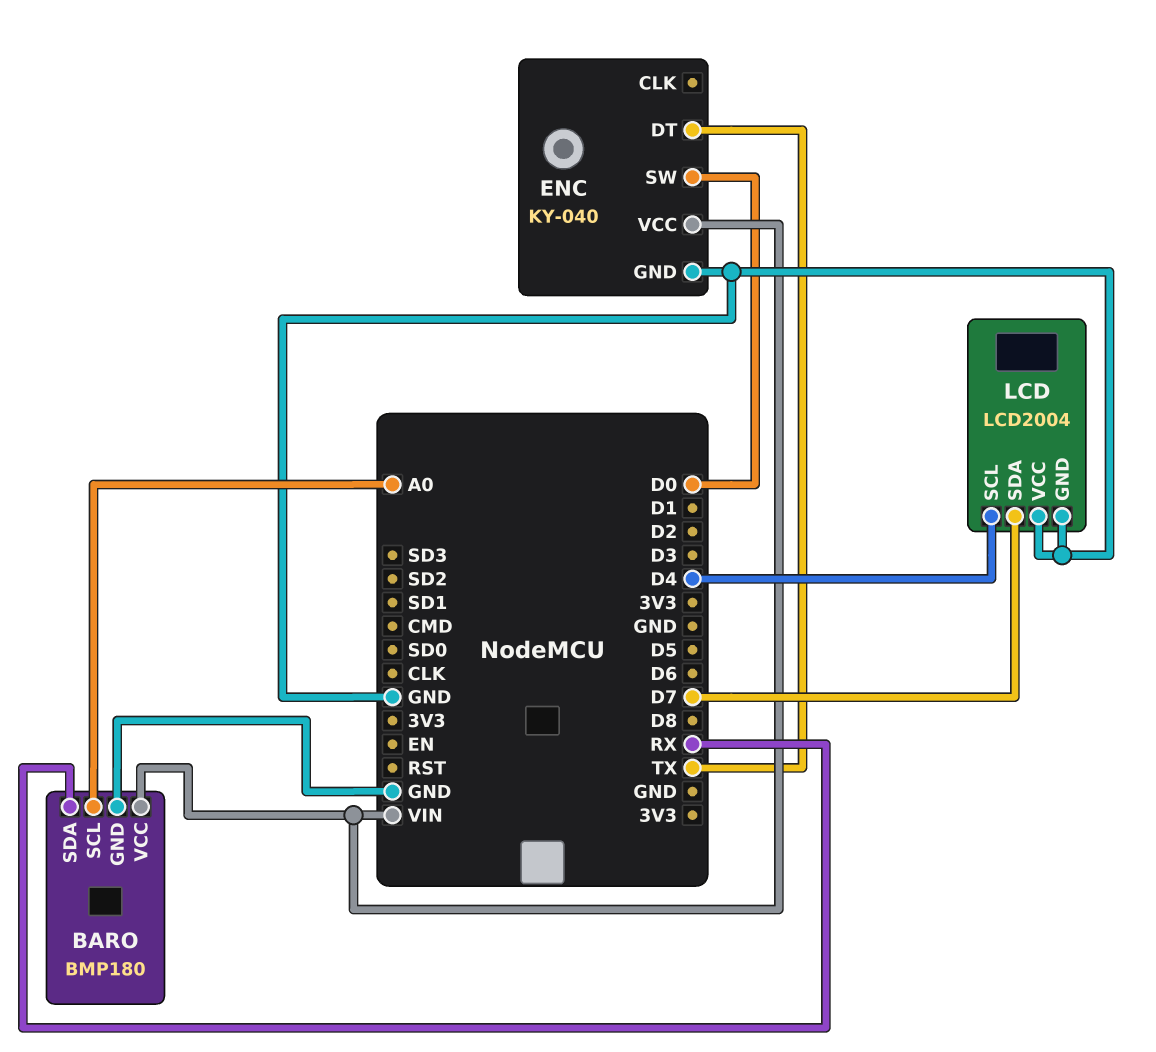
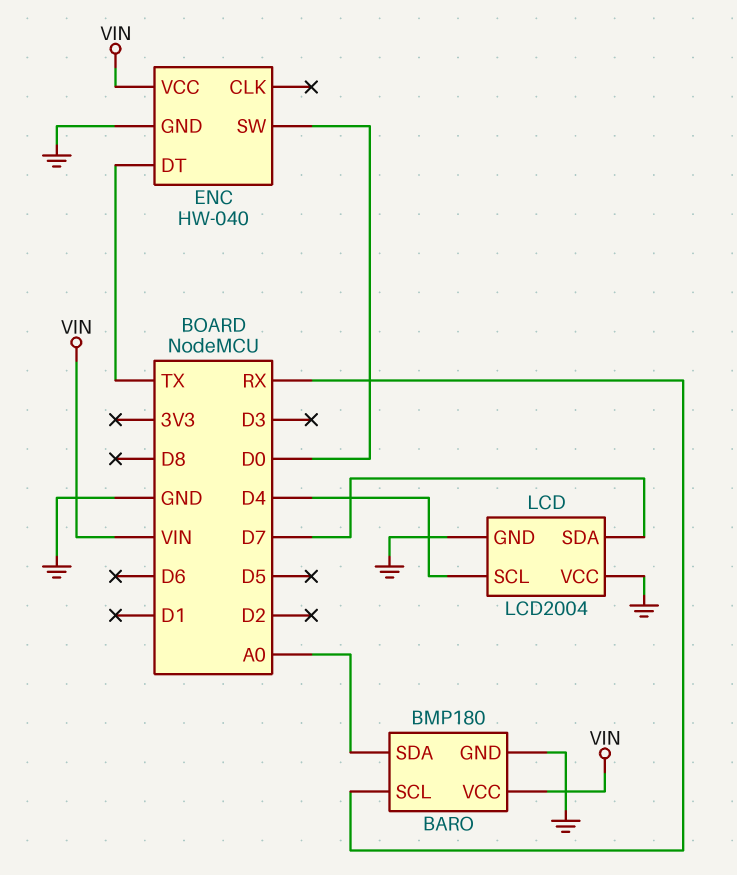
BARO pin SCL: A0 -> RX
BARO pin SDA: RX -> A0
ENC: KY-040 -> HW-040

